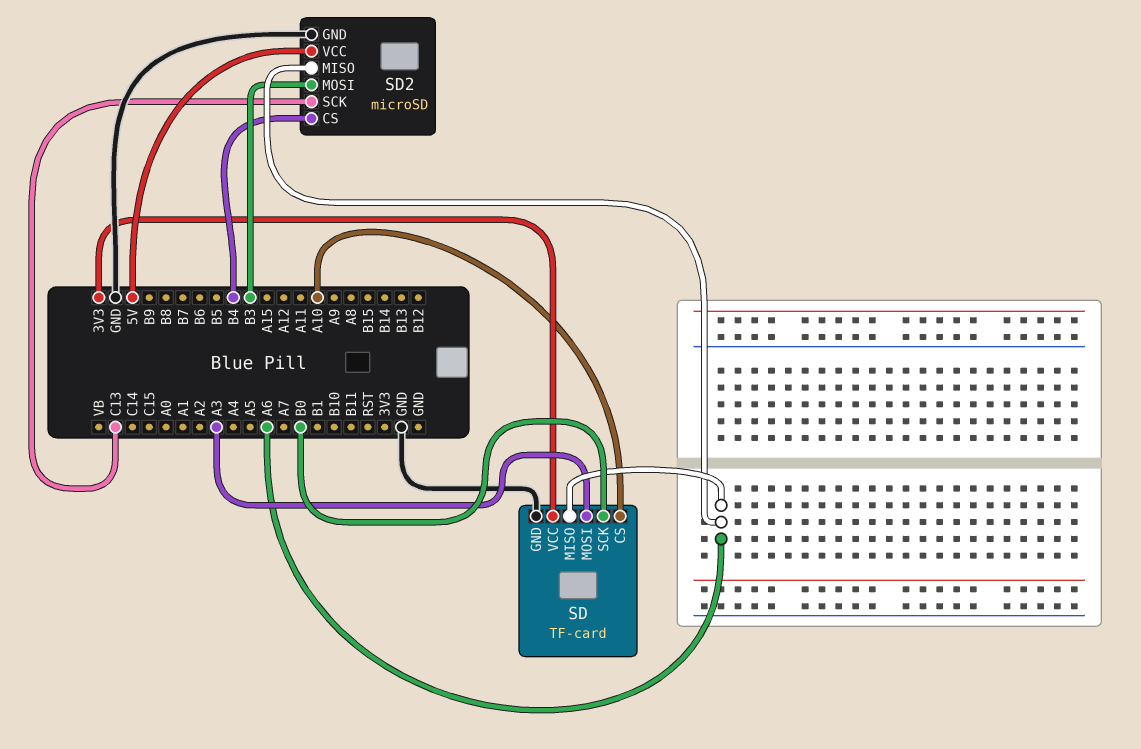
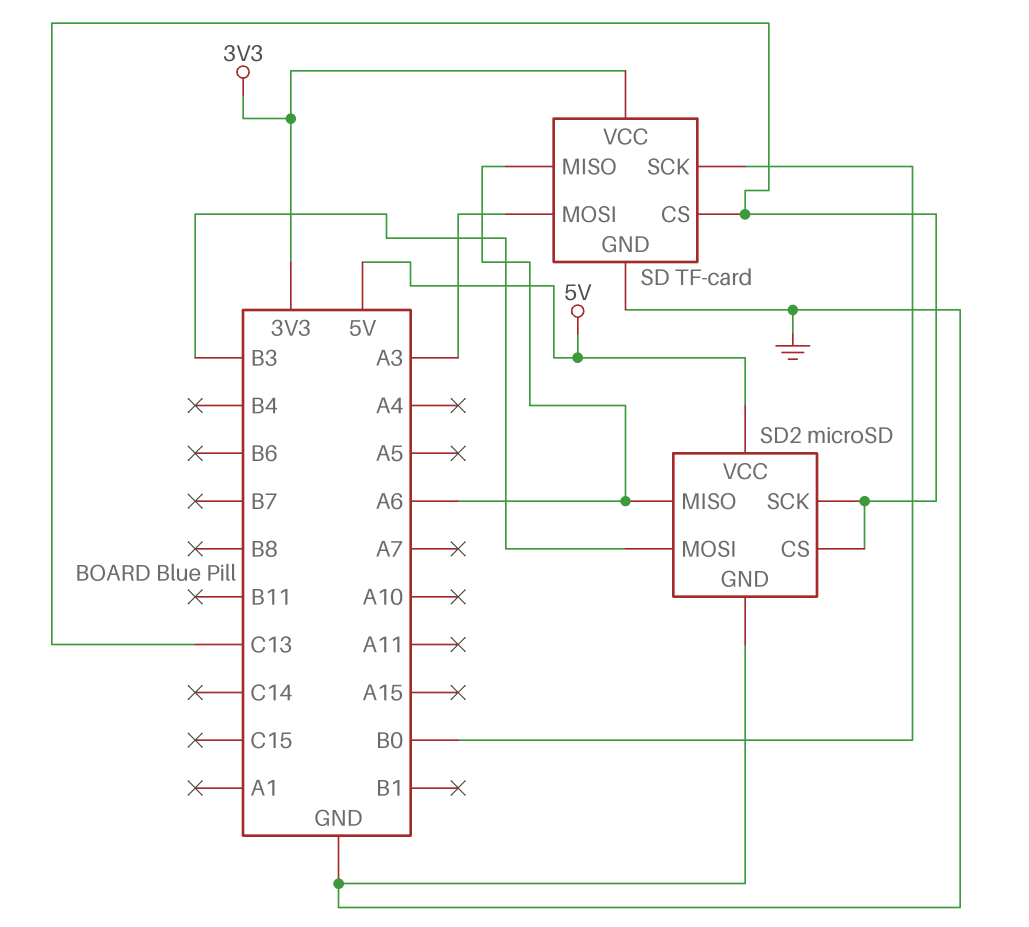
SD pin CS: A10 -> C13
SD2 pin CS: B4 -> C13

